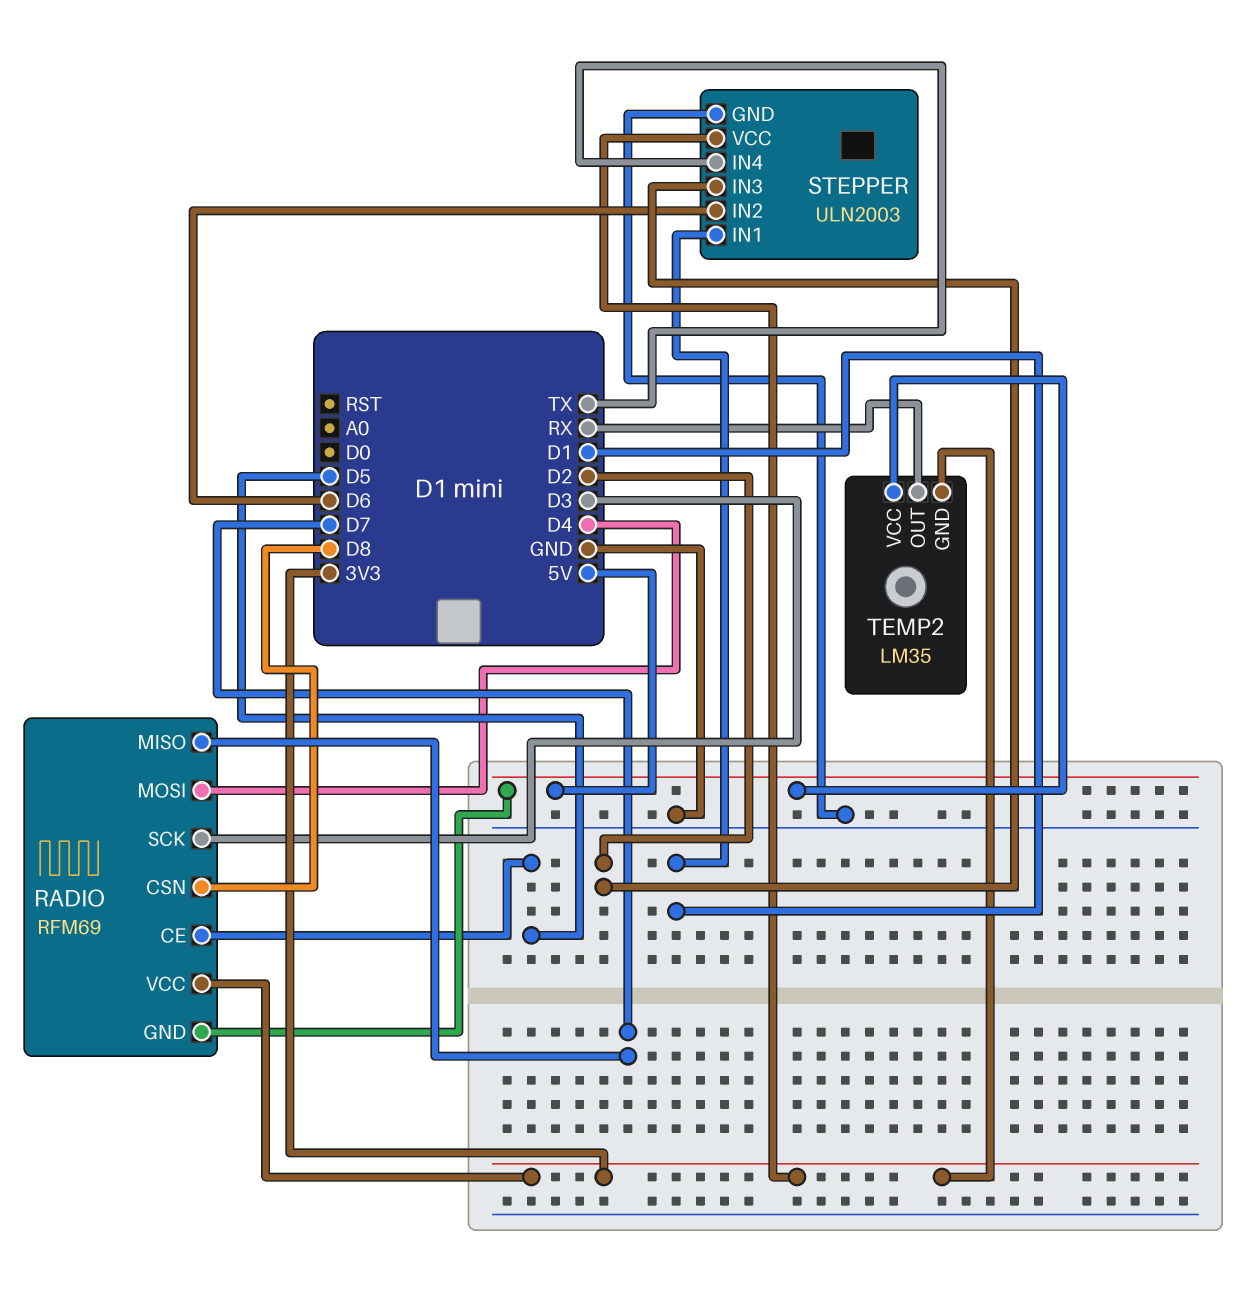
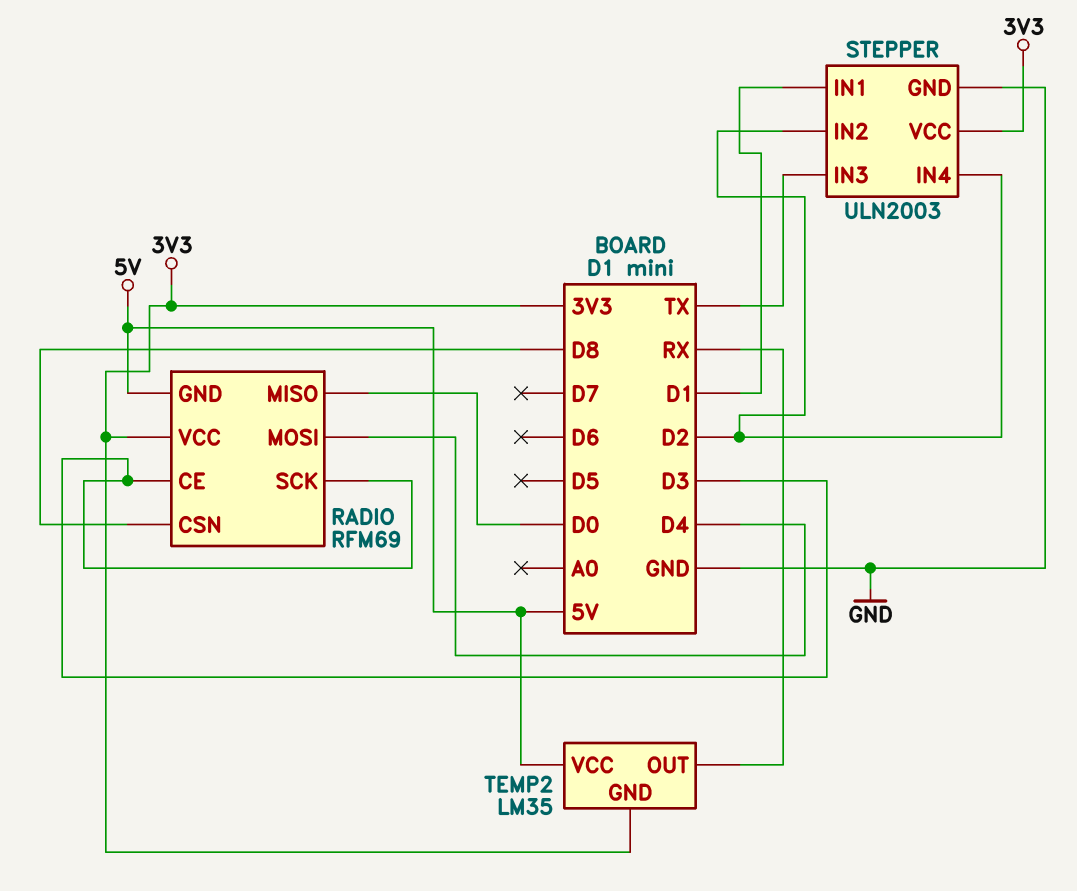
RADIO pin CE: D5 -> D3
RADIO pin MISO: D7 -> D0
STEPPER pin IN2: D6 -> D2
STEPPER pin IN3: D2 -> TX
STEPPER pin IN4: TX -> D2

